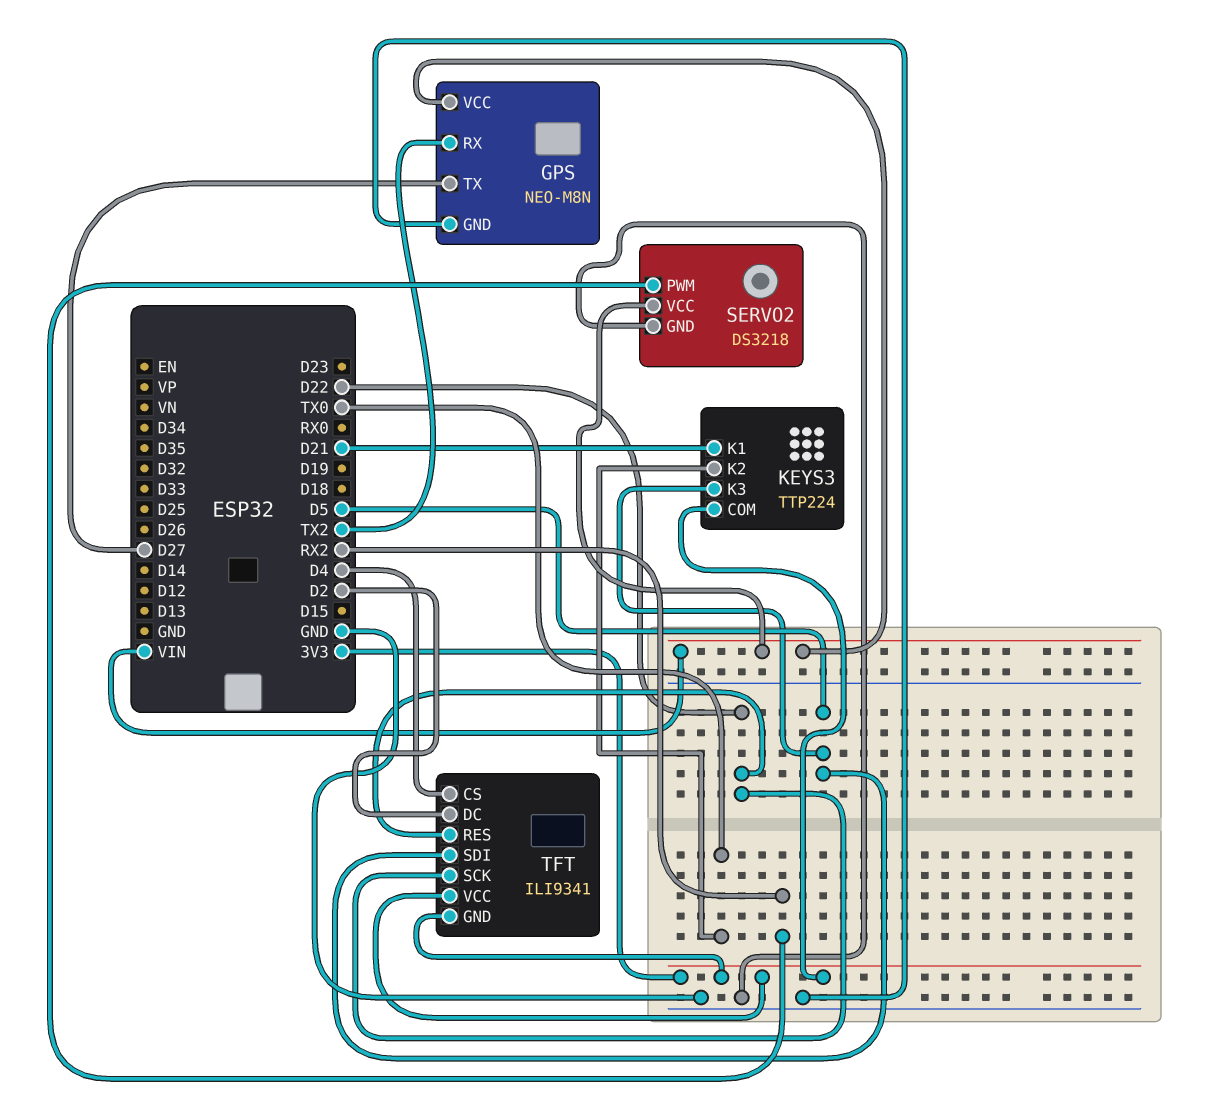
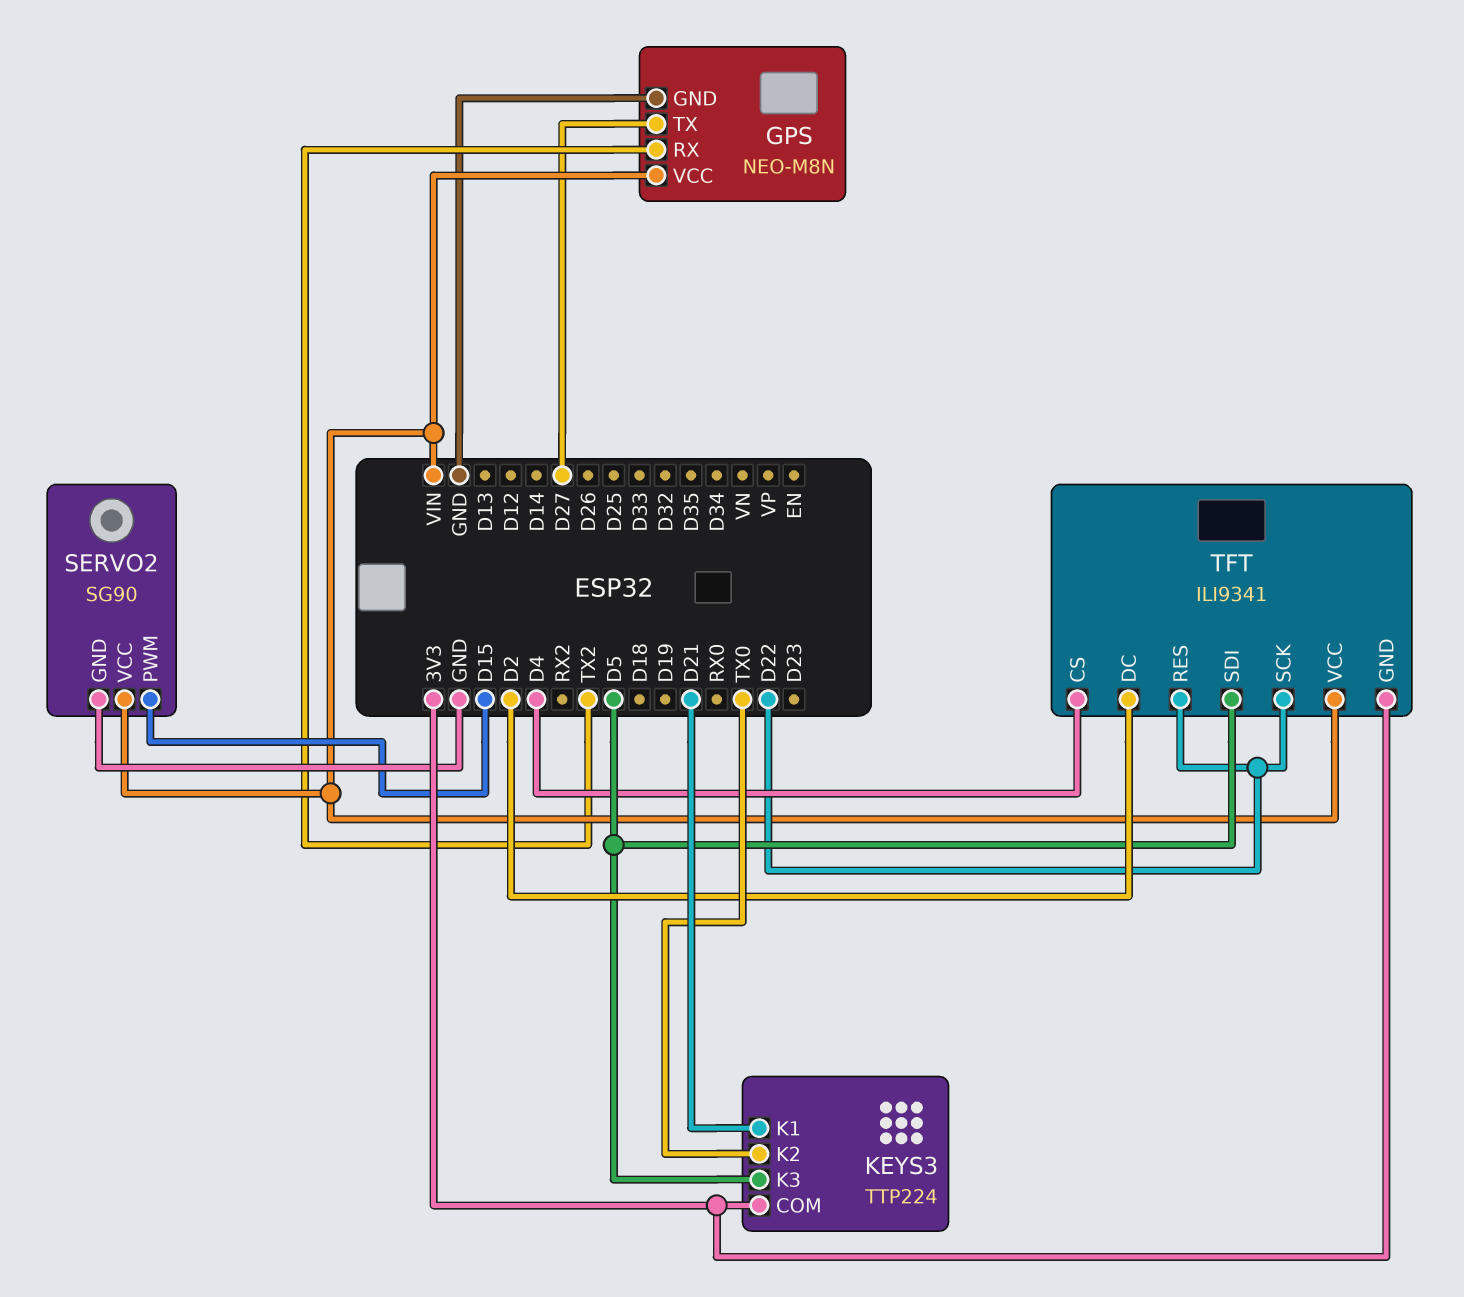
SERVO2: DS3218 -> SG90
SERVO2 pin PWM: RX2 -> D15
TFT pin VCC: 3V3 -> VIN

